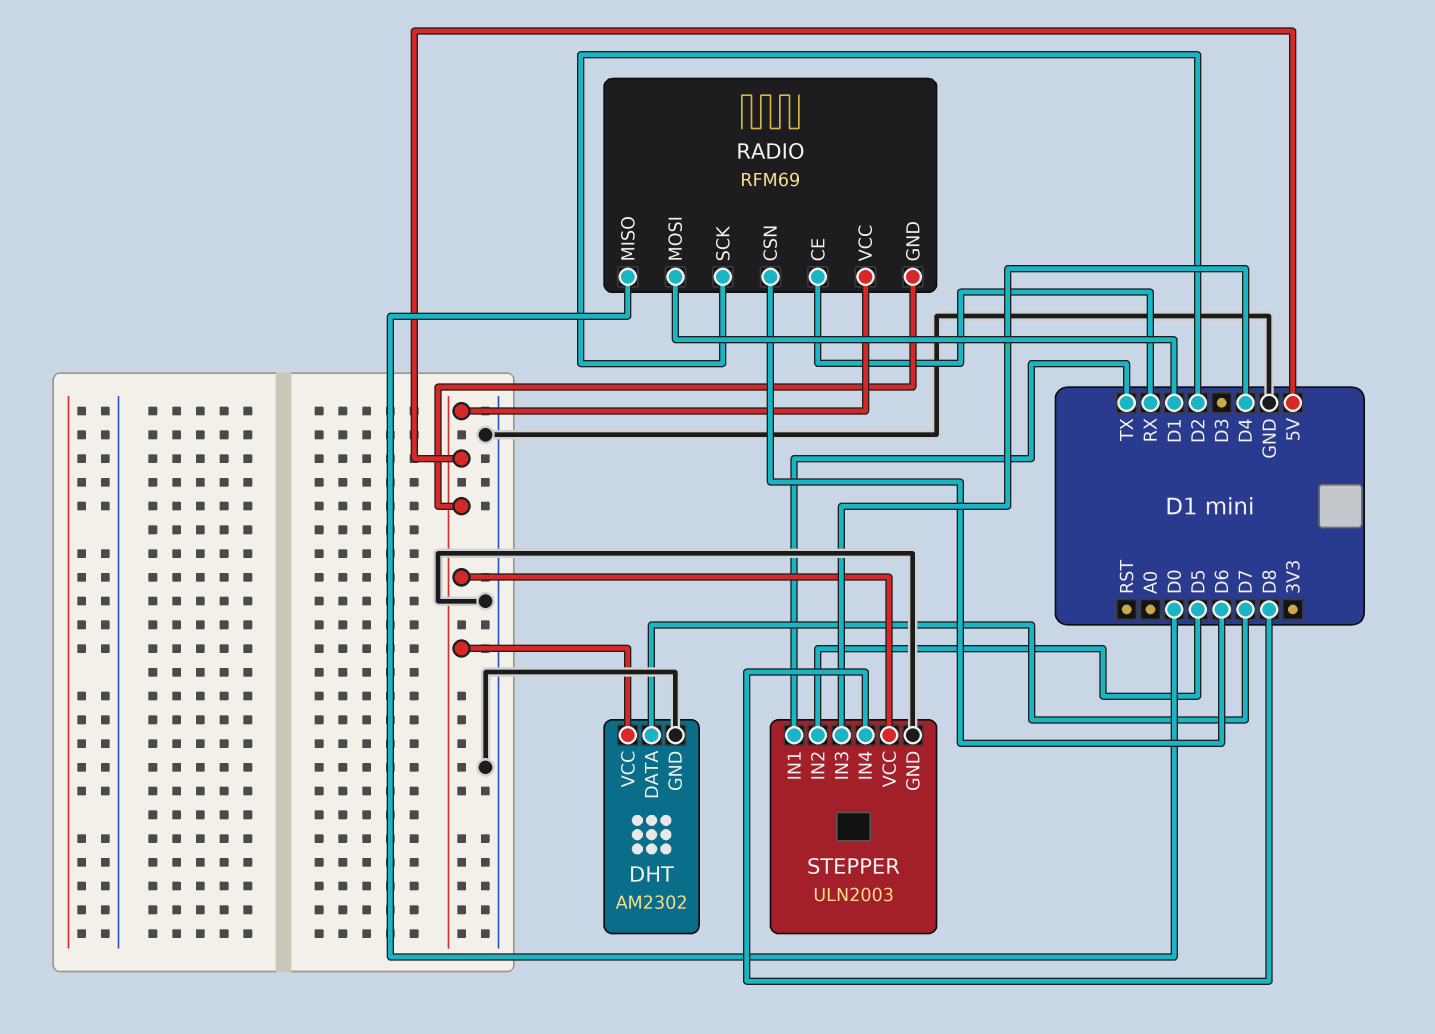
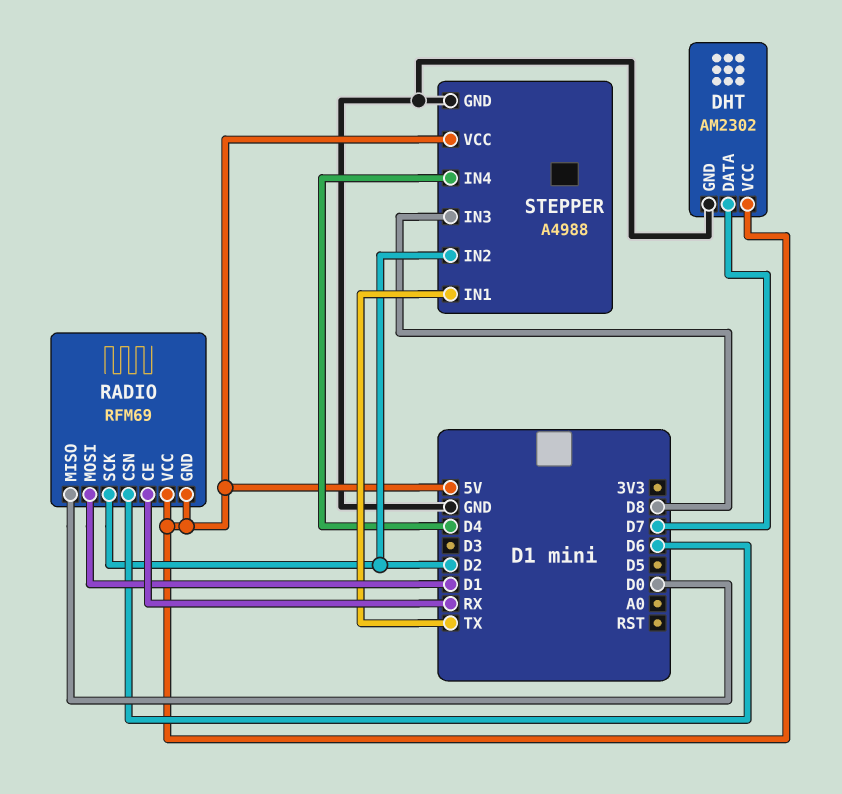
STEPPER: ULN2003 -> A4988
STEPPER pin IN2: D5 -> D2
STEPPER pin IN3: D4 -> D8
STEPPER pin IN4: D8 -> D4

